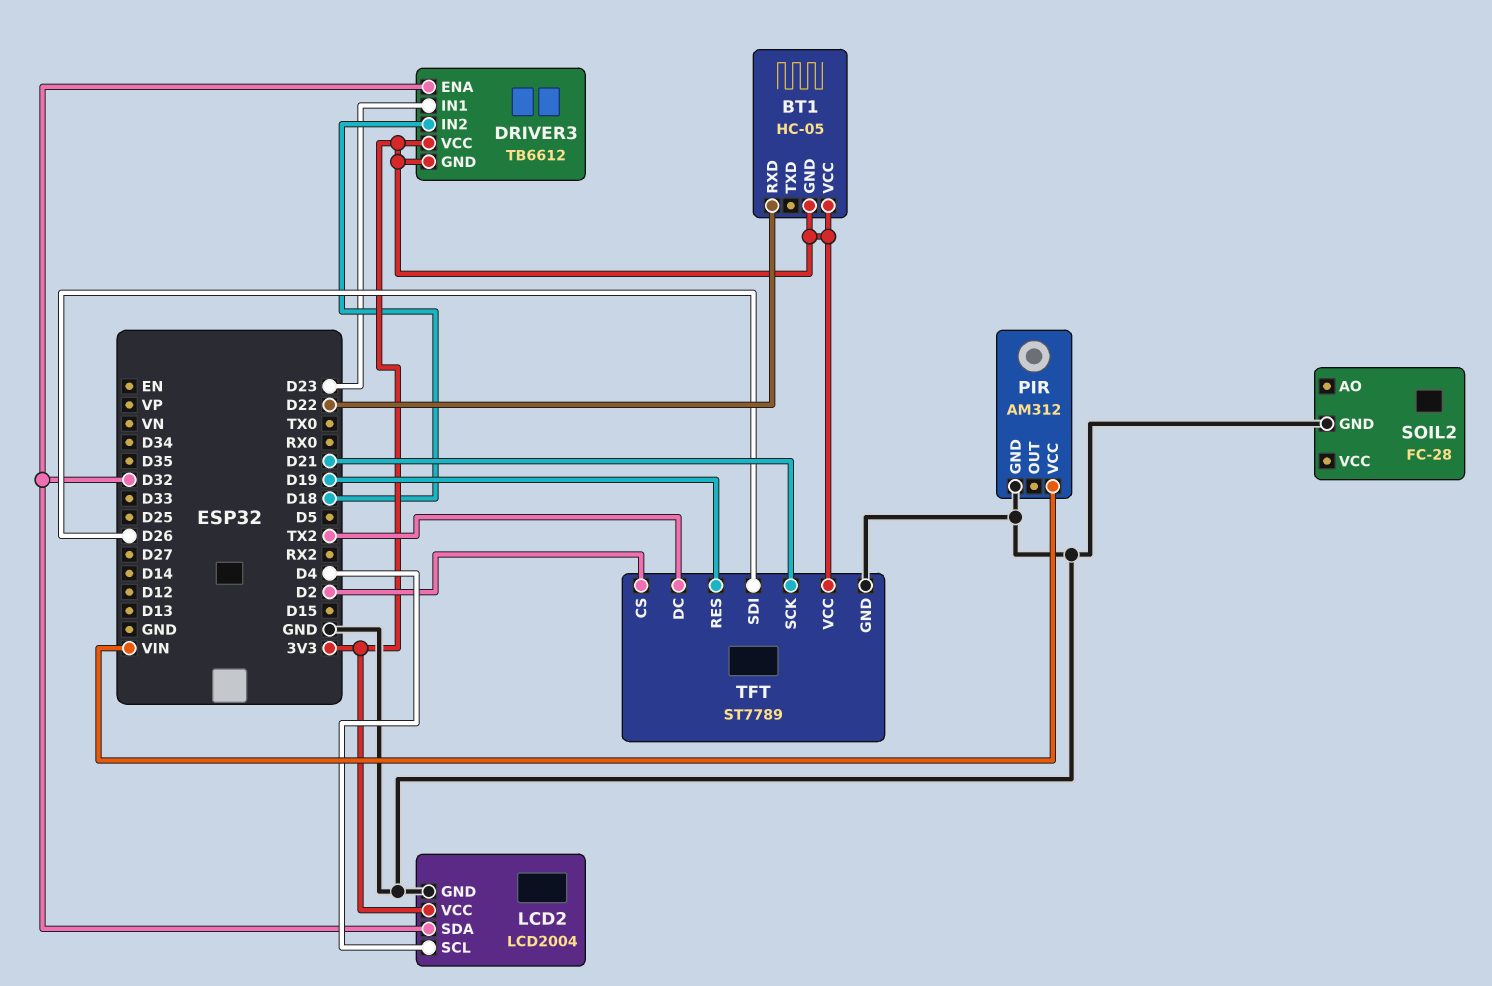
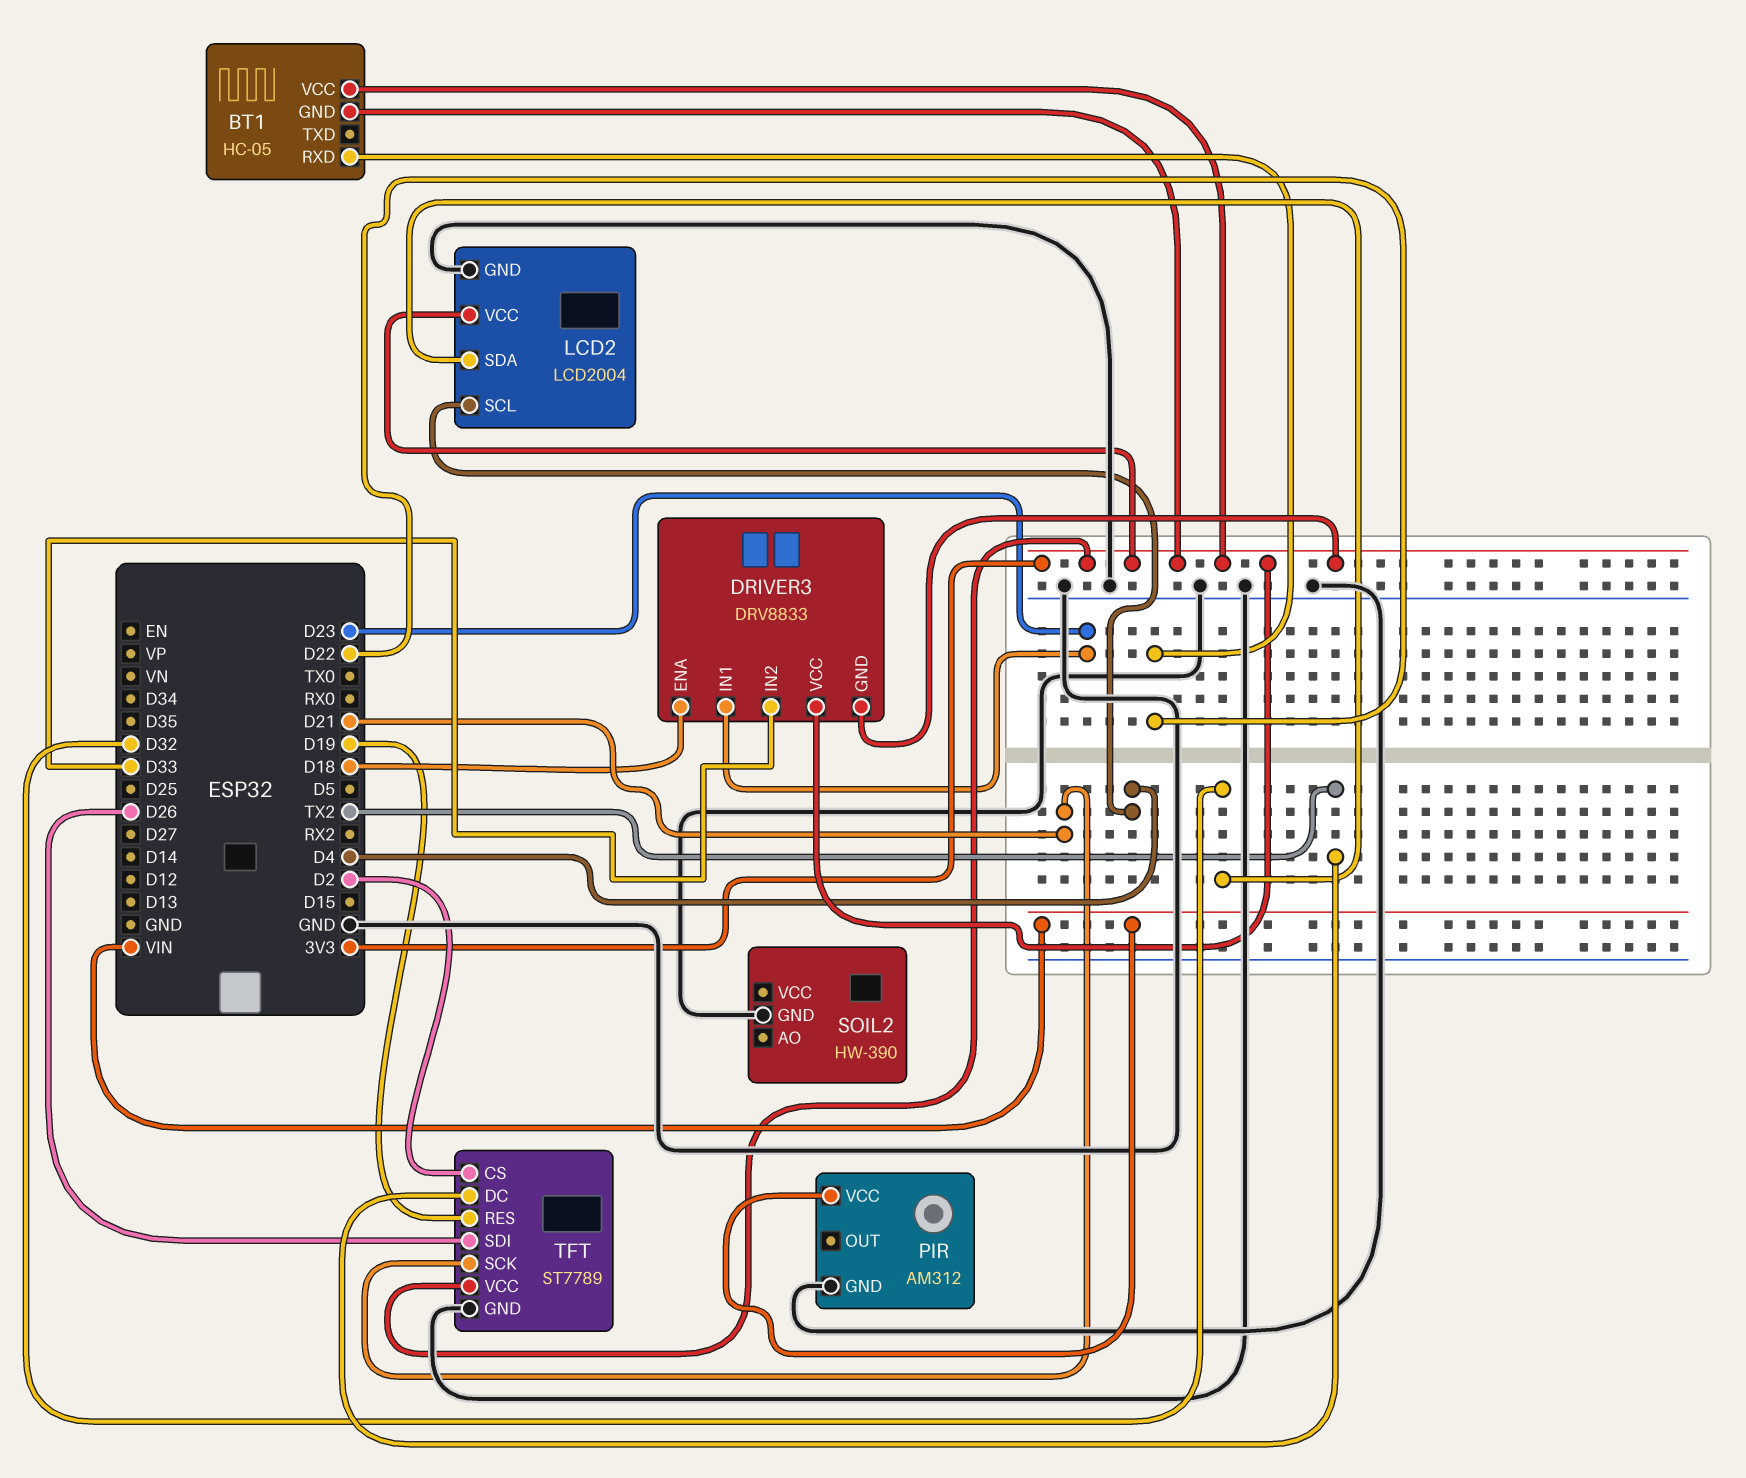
DRIVER3: TB6612 -> DRV8833
DRIVER3 pin ENA: D32 -> D18
DRIVER3 pin IN2: D18 -> D33
SOIL2: FC-28 -> HW-390

